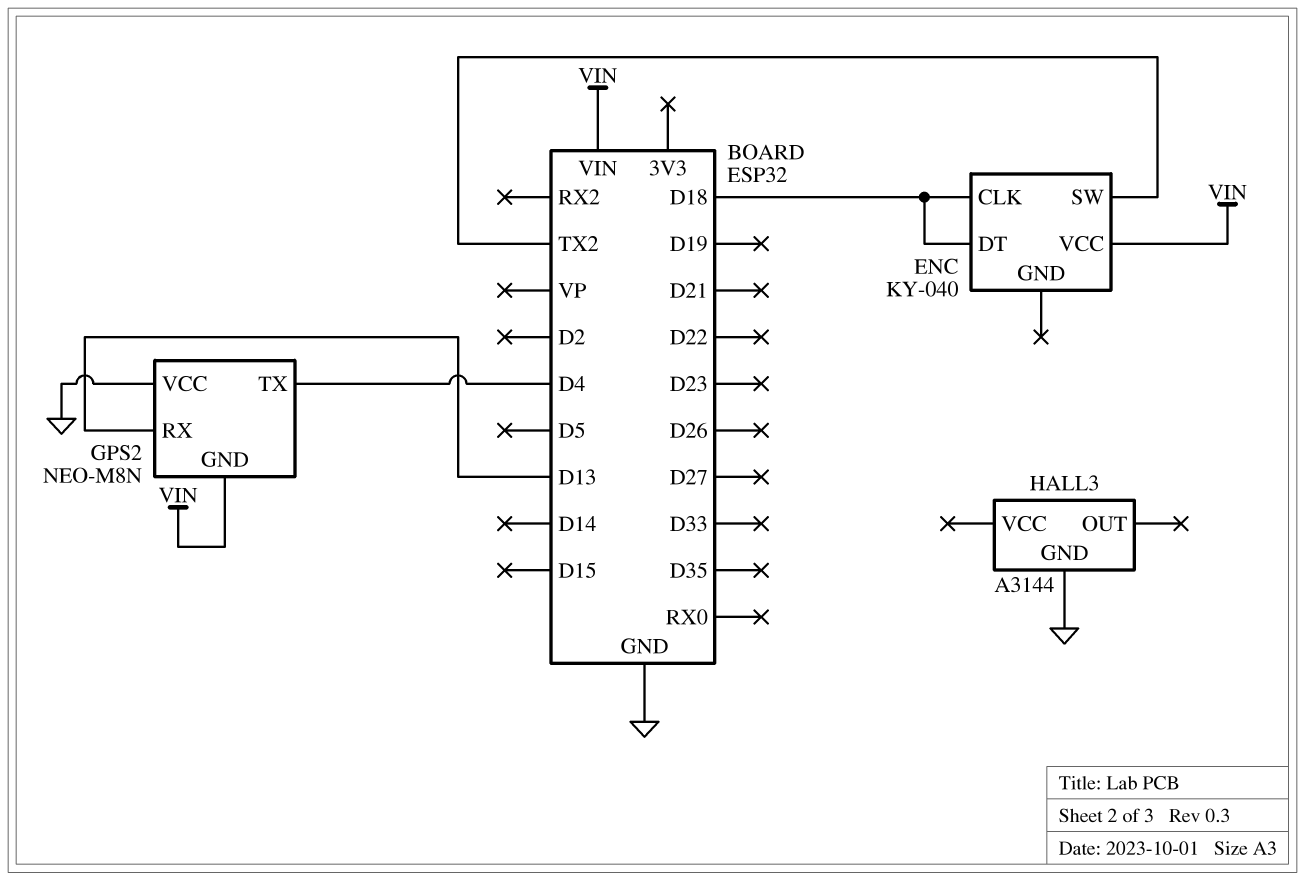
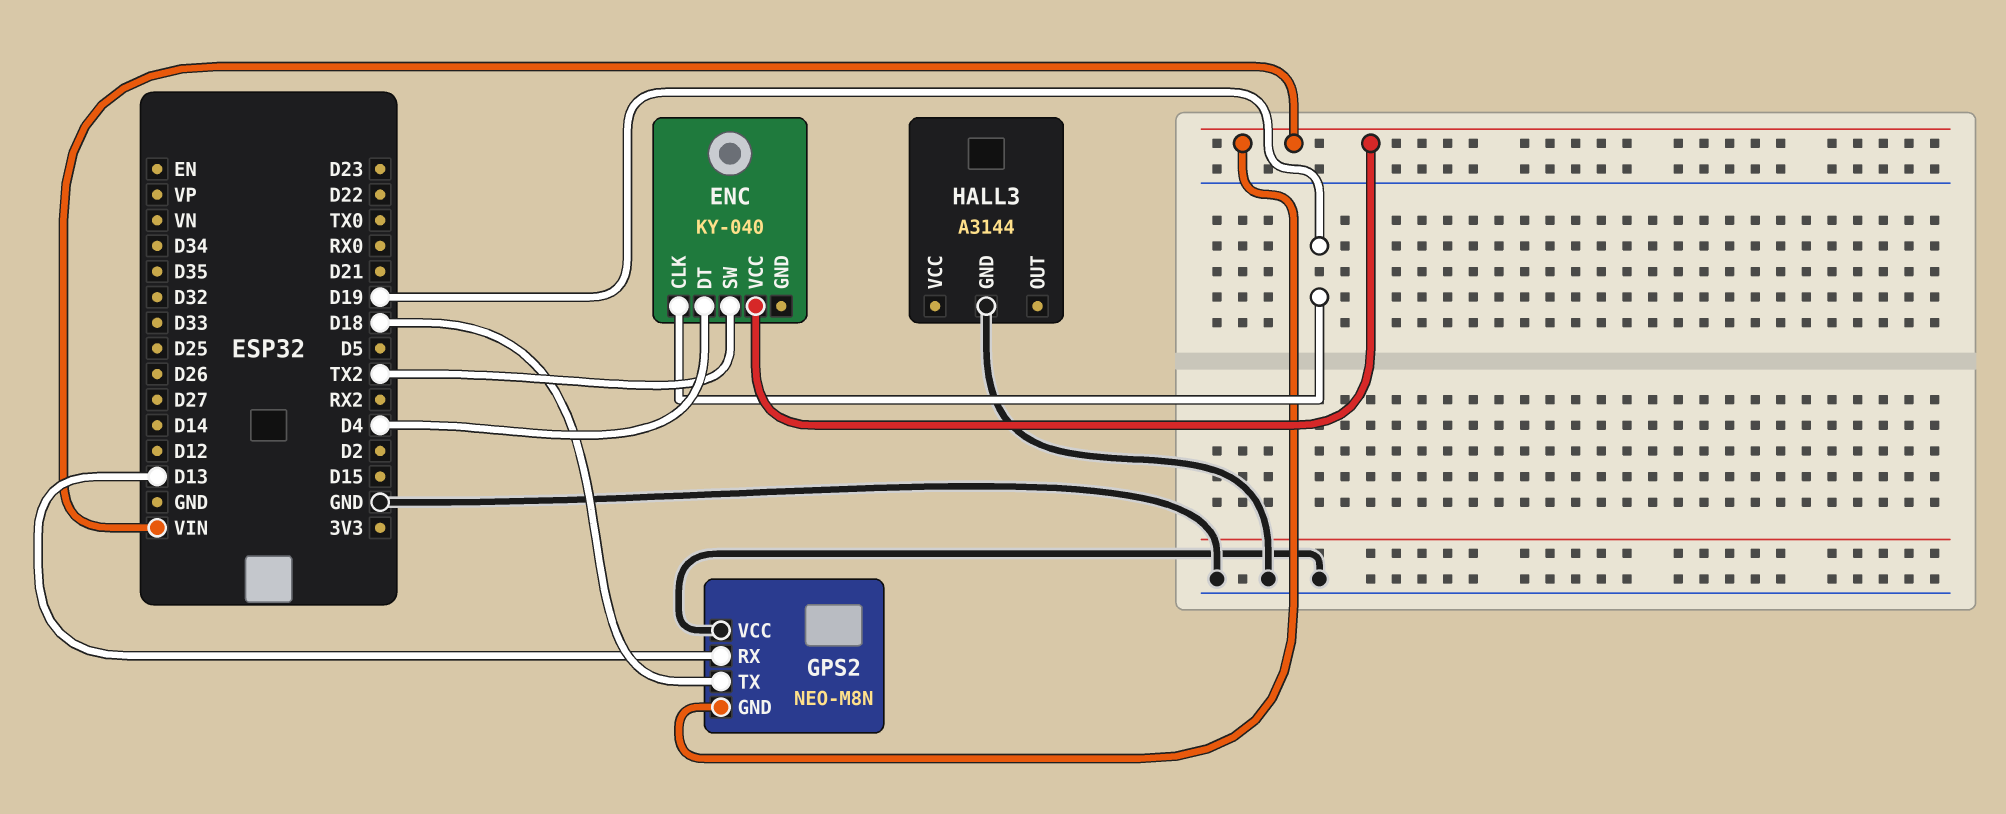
ENC pin CLK: D18 -> D19
ENC pin DT: D18 -> D4
GPS2 pin TX: D4 -> D18

